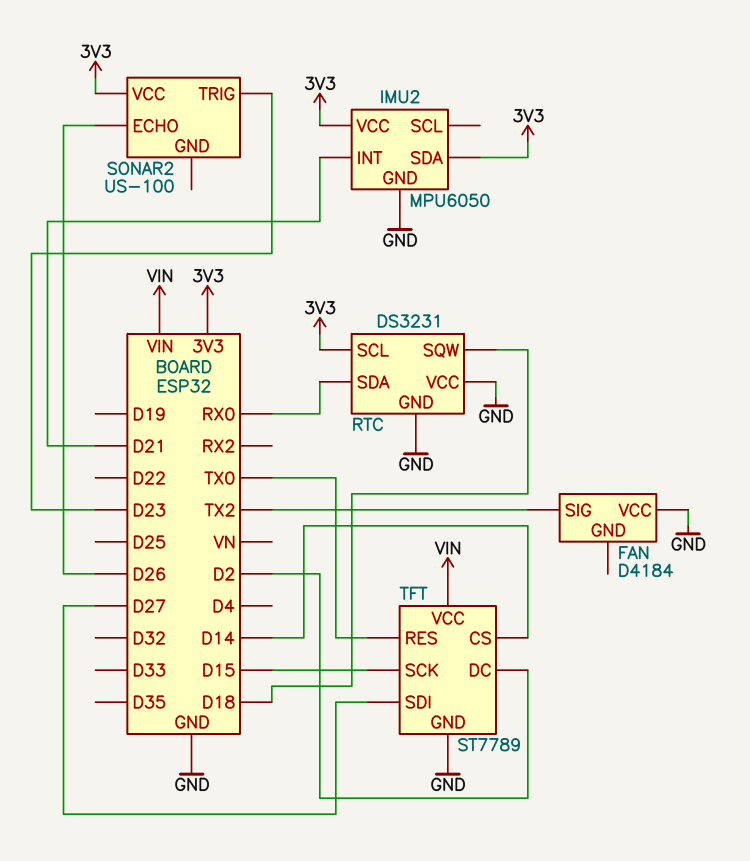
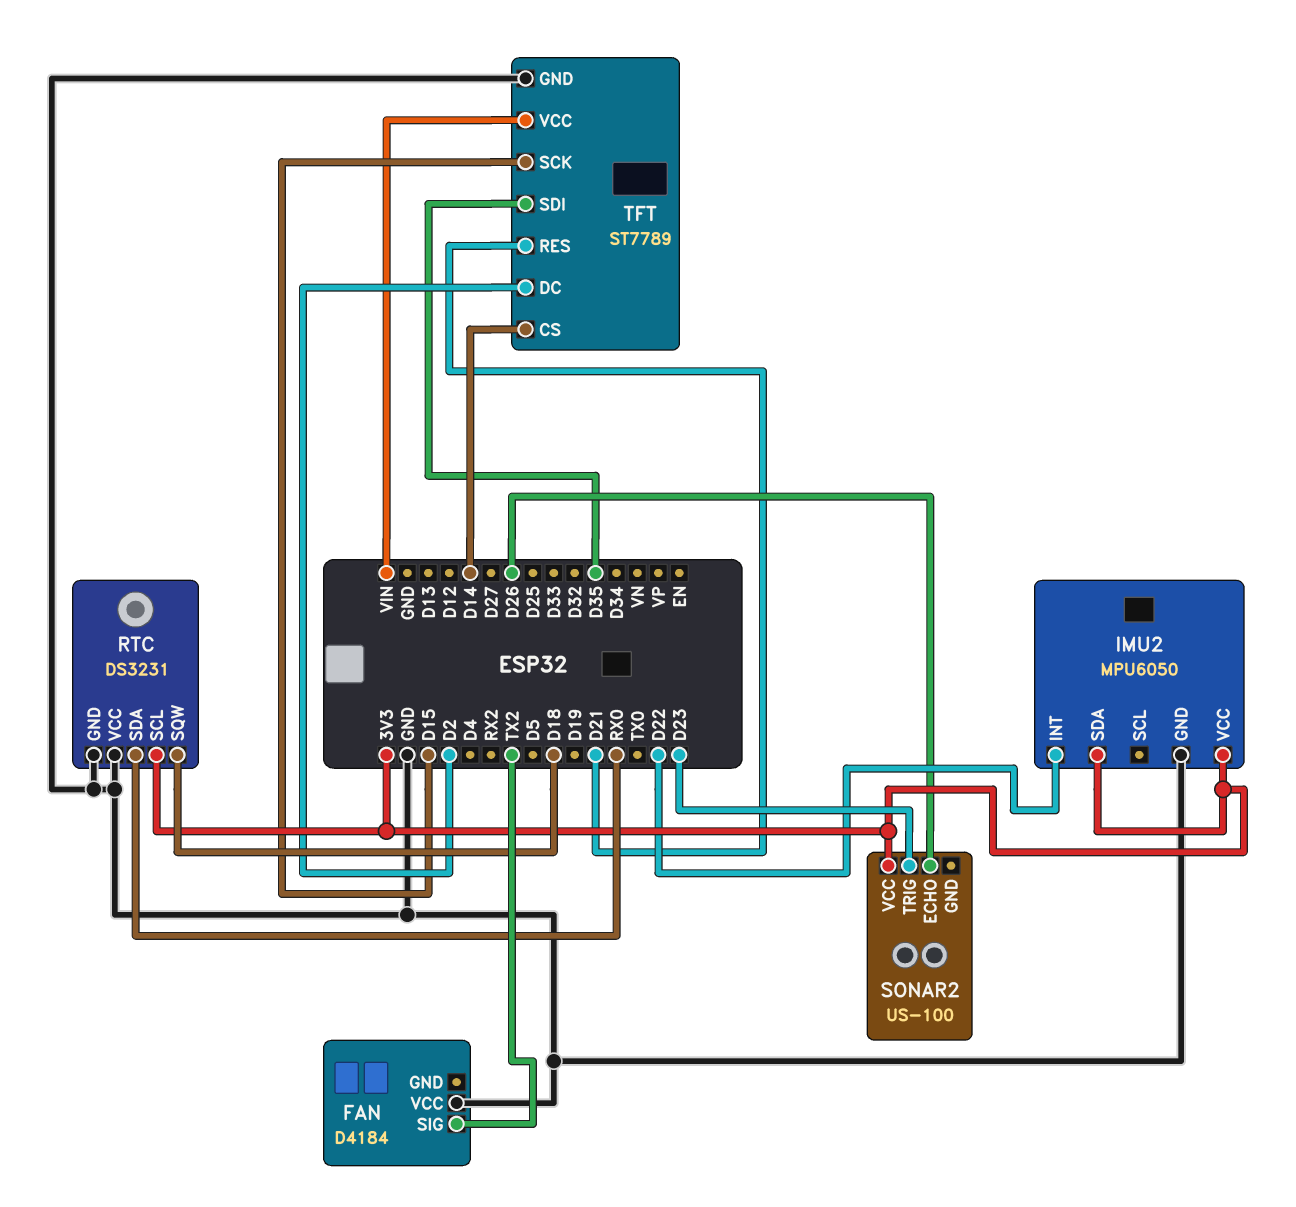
IMU2 pin INT: D21 -> D22
TFT pin RES: TX0 -> D21
TFT pin SDI: D27 -> D35

